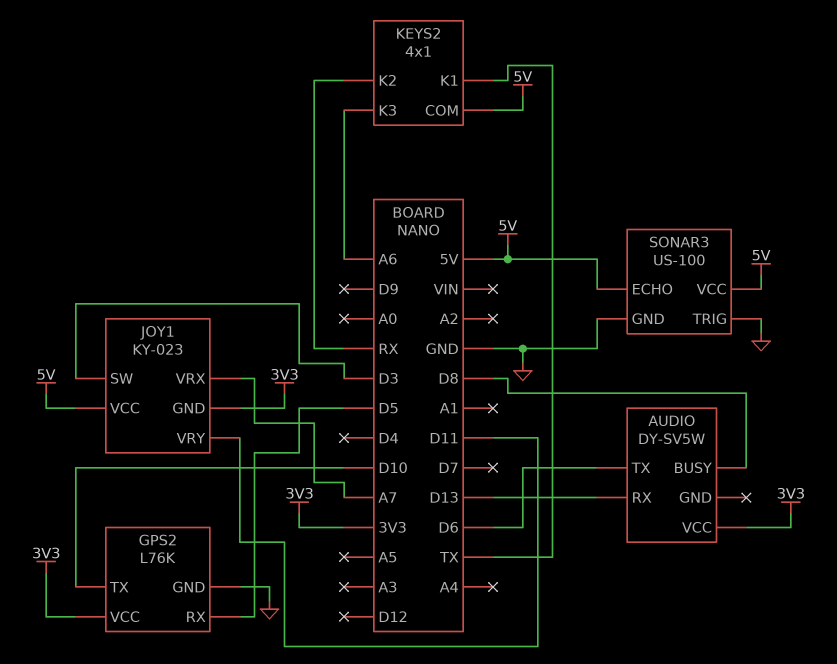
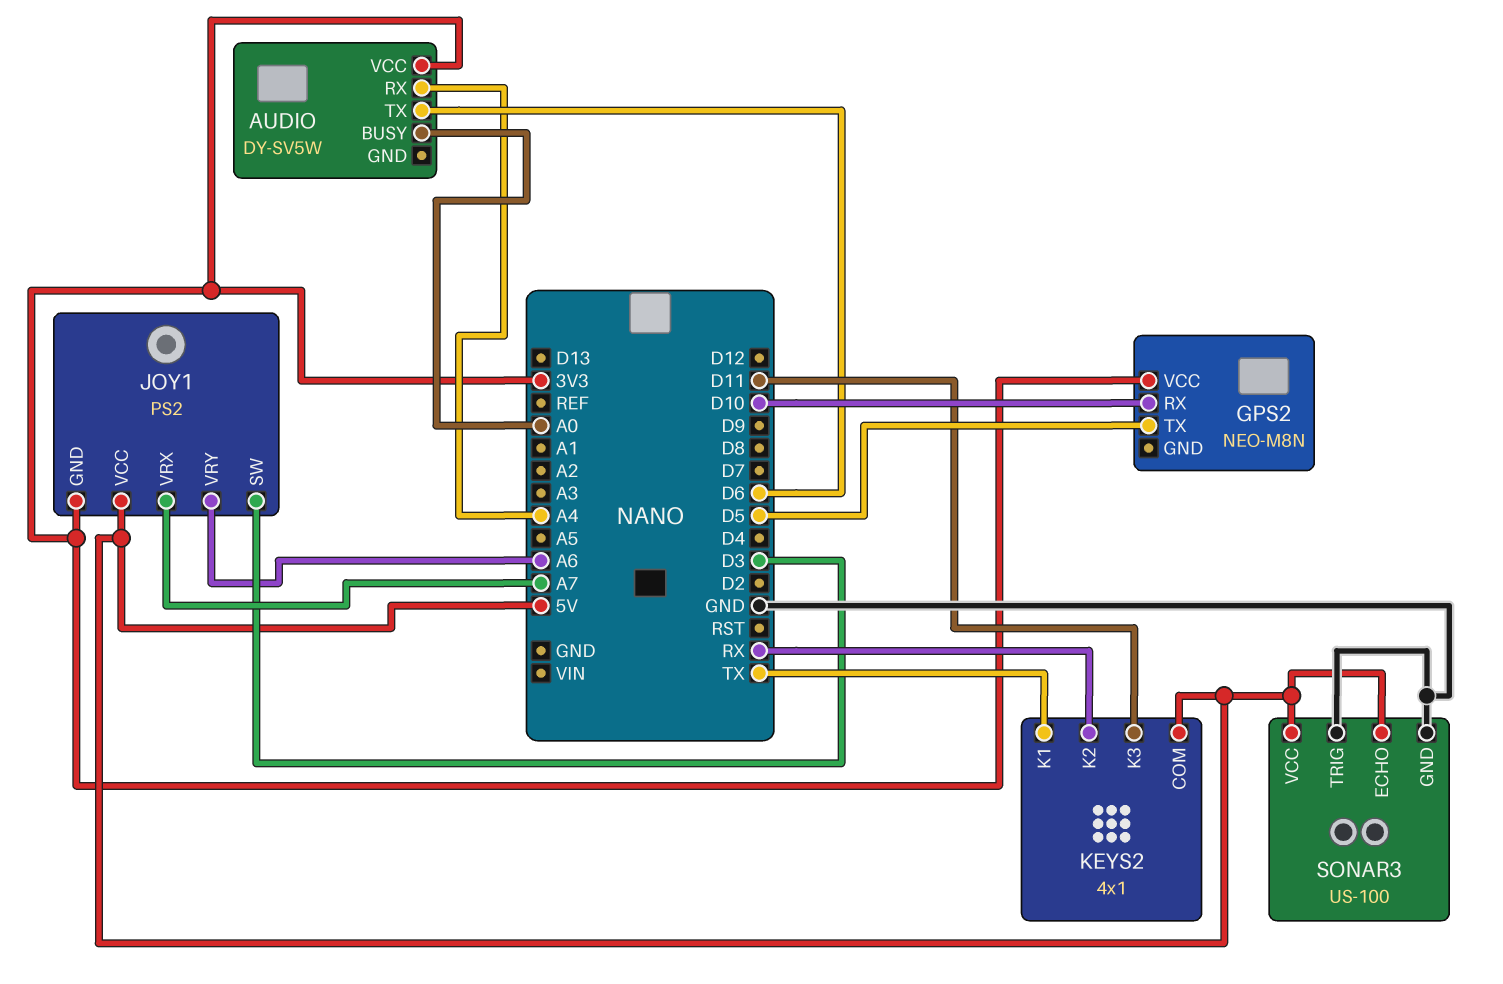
AUDIO pin BUSY: D8 -> A0
AUDIO pin RX: D13 -> A4
GPS2: L76K -> NEO-M8N
GPS2 pin GND: GND -> none
GPS2 pin RX: D5 -> D10
GPS2 pin TX: D10 -> D5
JOY1: KY-023 -> PS2
JOY1 pin VRY: D11 -> A6
KEYS2 pin K3: A6 -> D11

